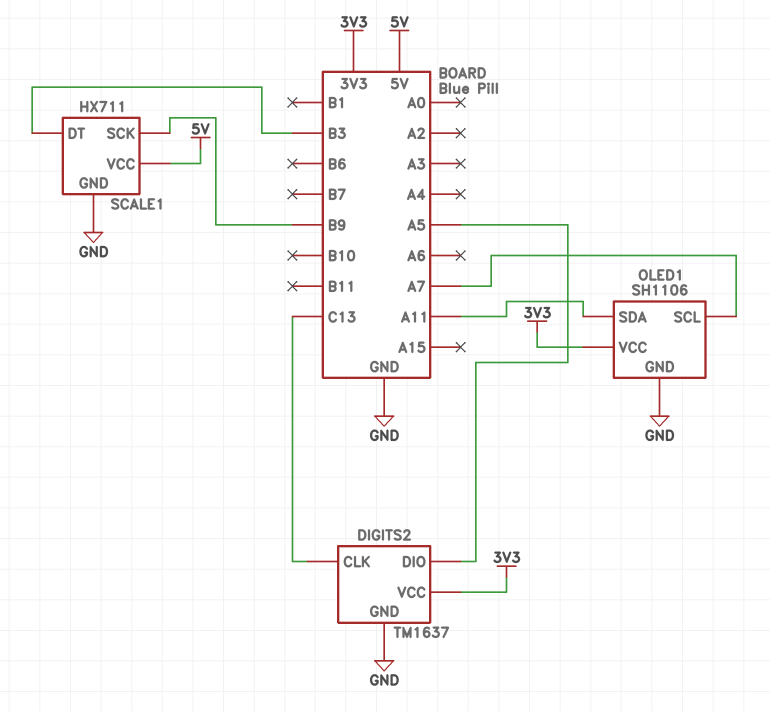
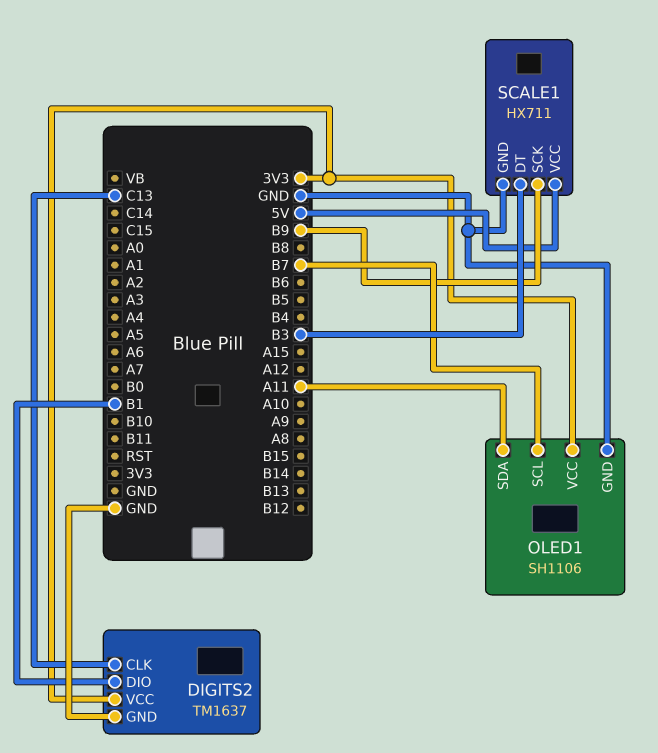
DIGITS2 pin DIO: A5 -> B1
OLED1 pin SCL: A7 -> B7

